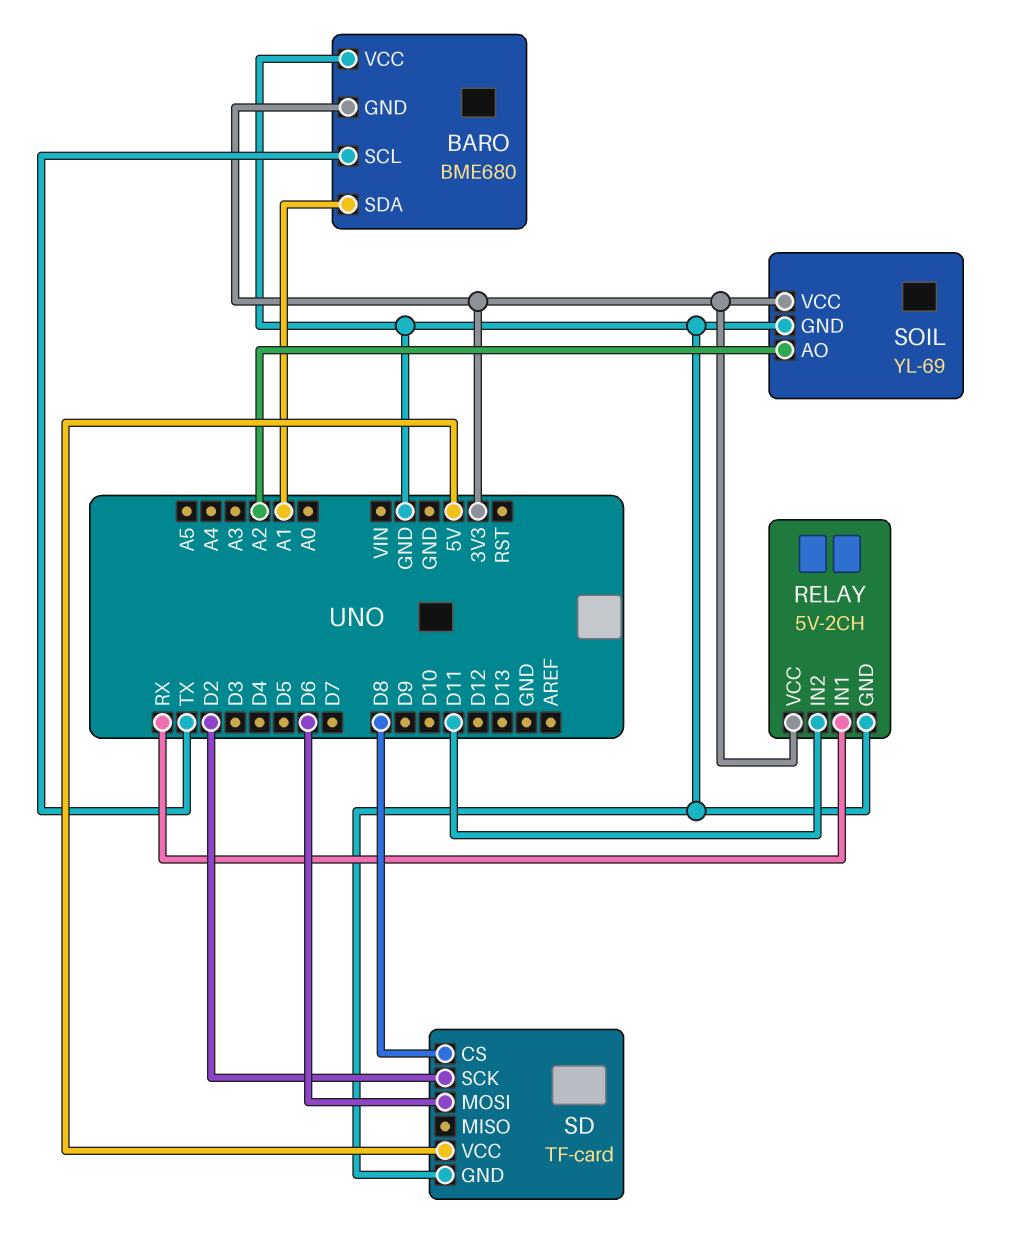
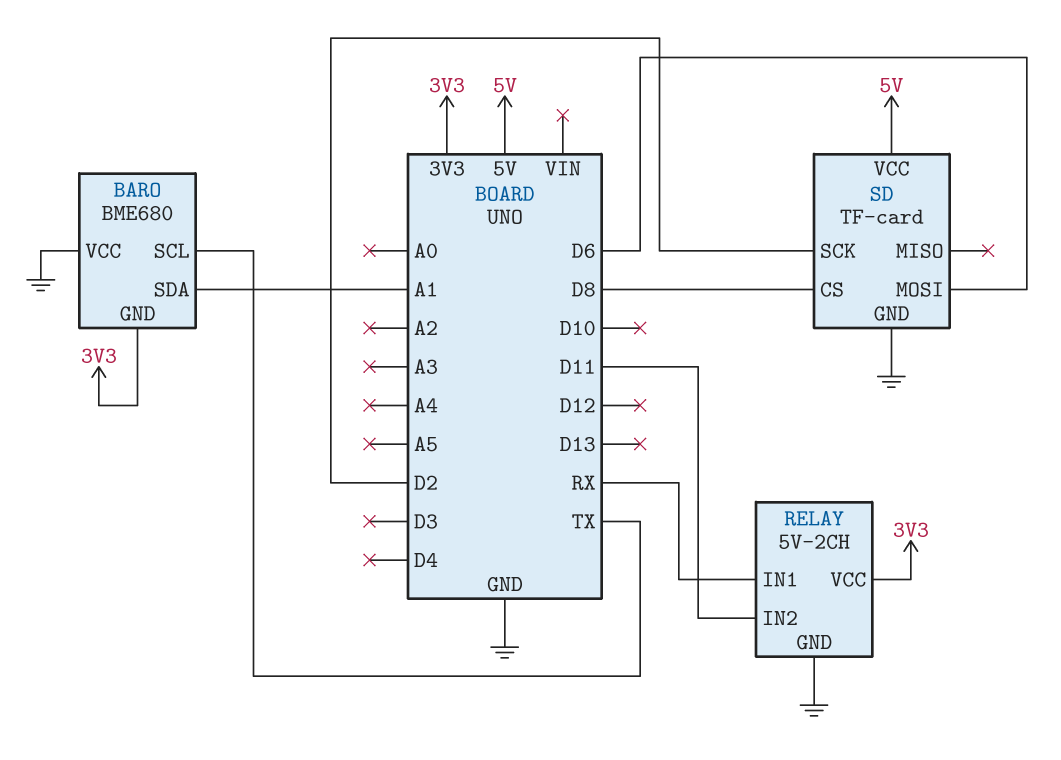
SOIL: YL-69 -> none
SOIL pin AO: A2 -> none
SOIL pin GND: GND -> none
SOIL pin VCC: 3V3 -> none

